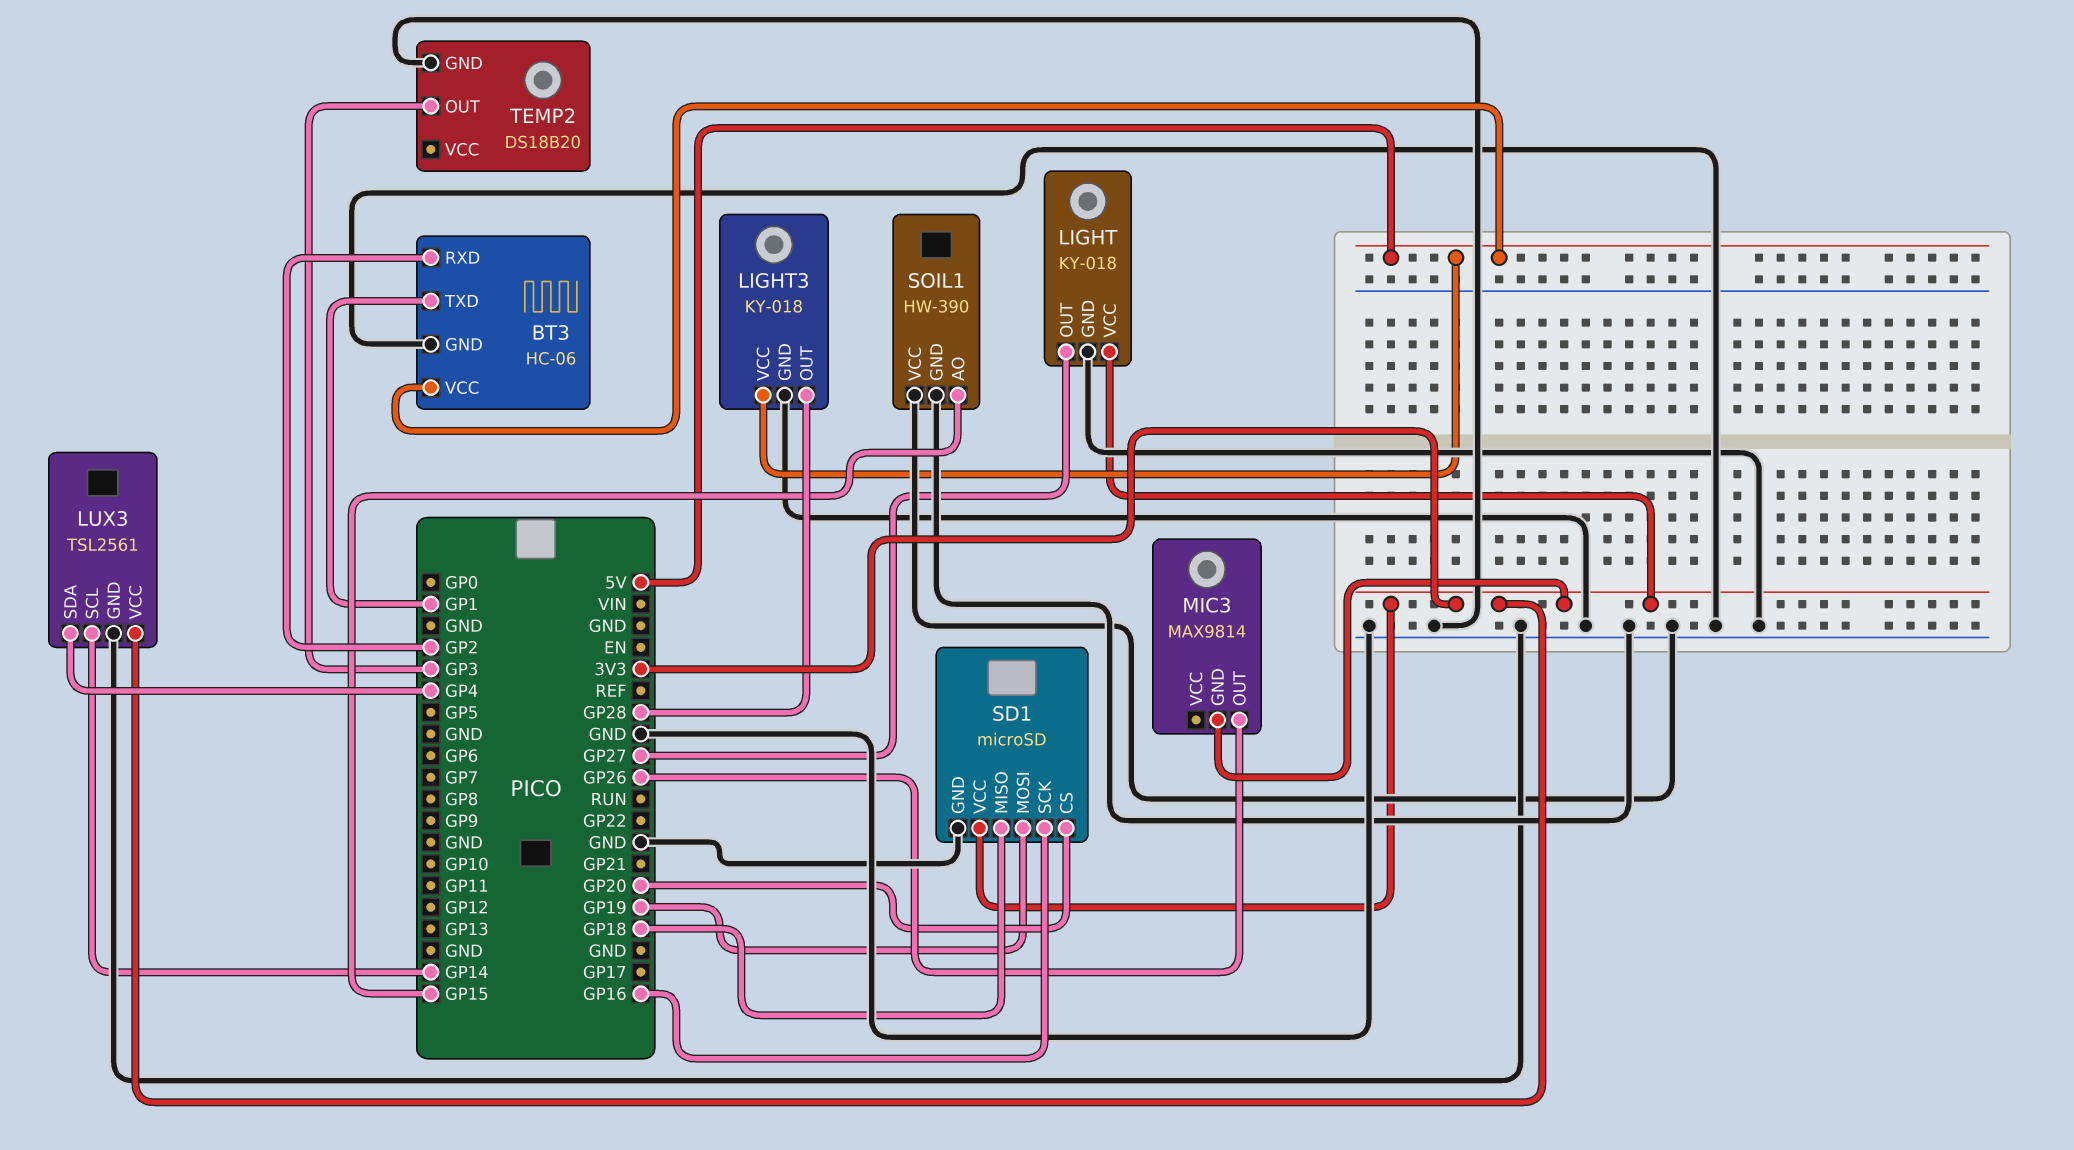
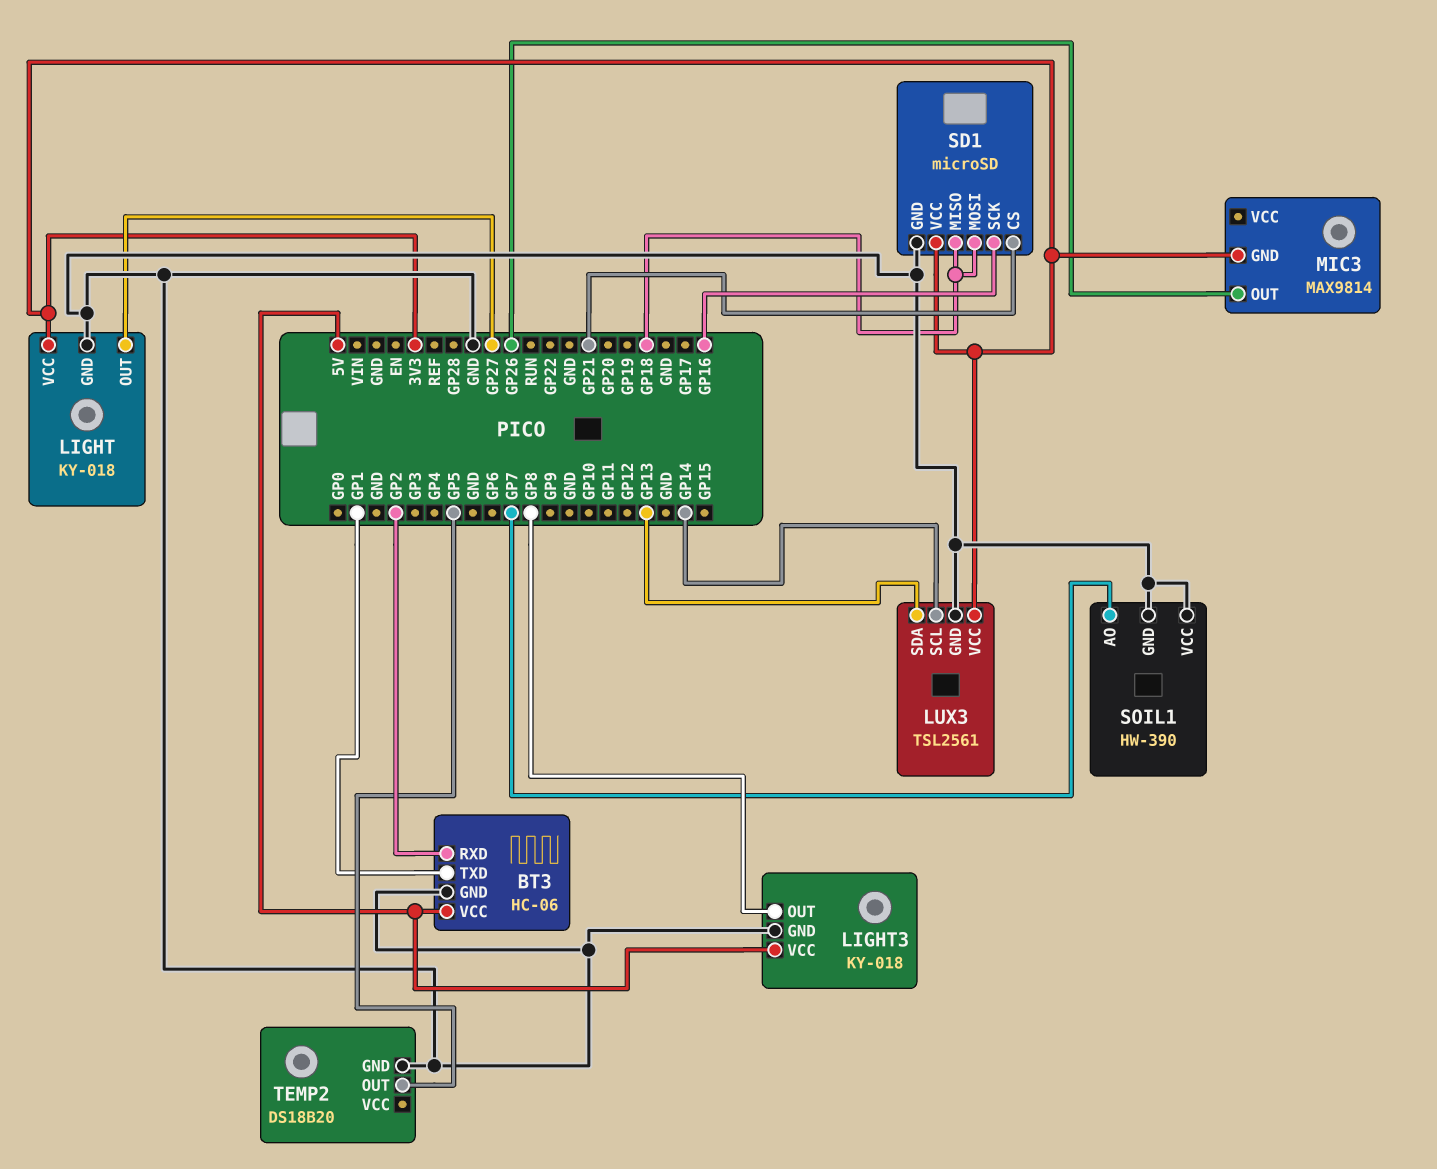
LIGHT3 pin OUT: GP28 -> GP8
LUX3 pin SDA: GP4 -> GP13
SD1 pin CS: GP20 -> GP21
SD1 pin MOSI: GP19 -> GP18
SOIL1 pin AO: GP15 -> GP7
TEMP2 pin OUT: GP3 -> GP5

